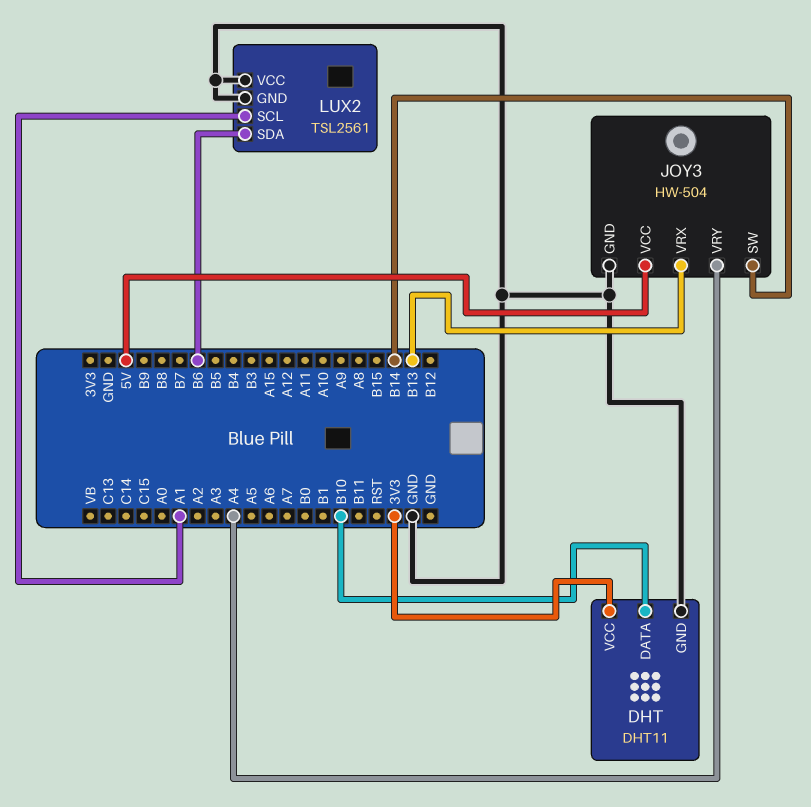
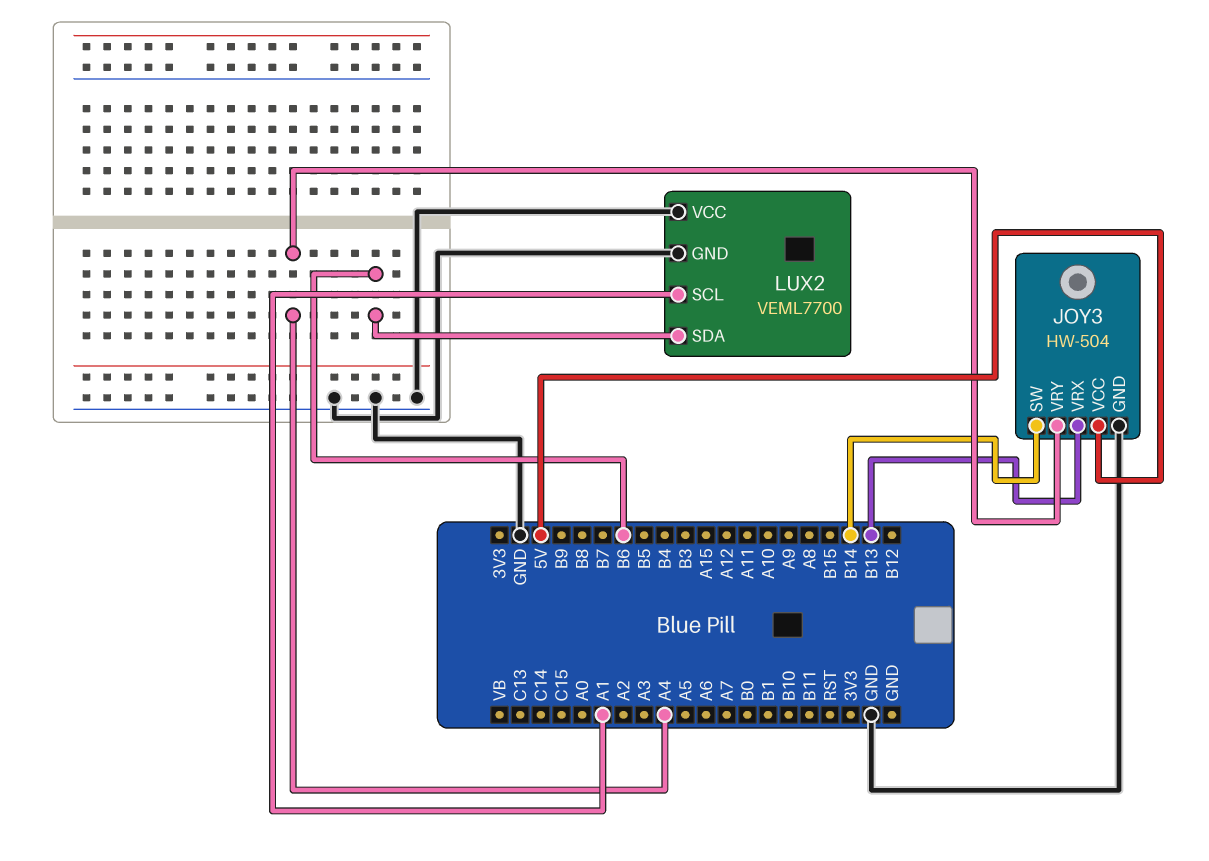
DHT: DHT11 -> none
DHT pin DATA: B10 -> none
DHT pin GND: GND -> none
DHT pin VCC: 3V3 -> none
LUX2: TSL2561 -> VEML7700

